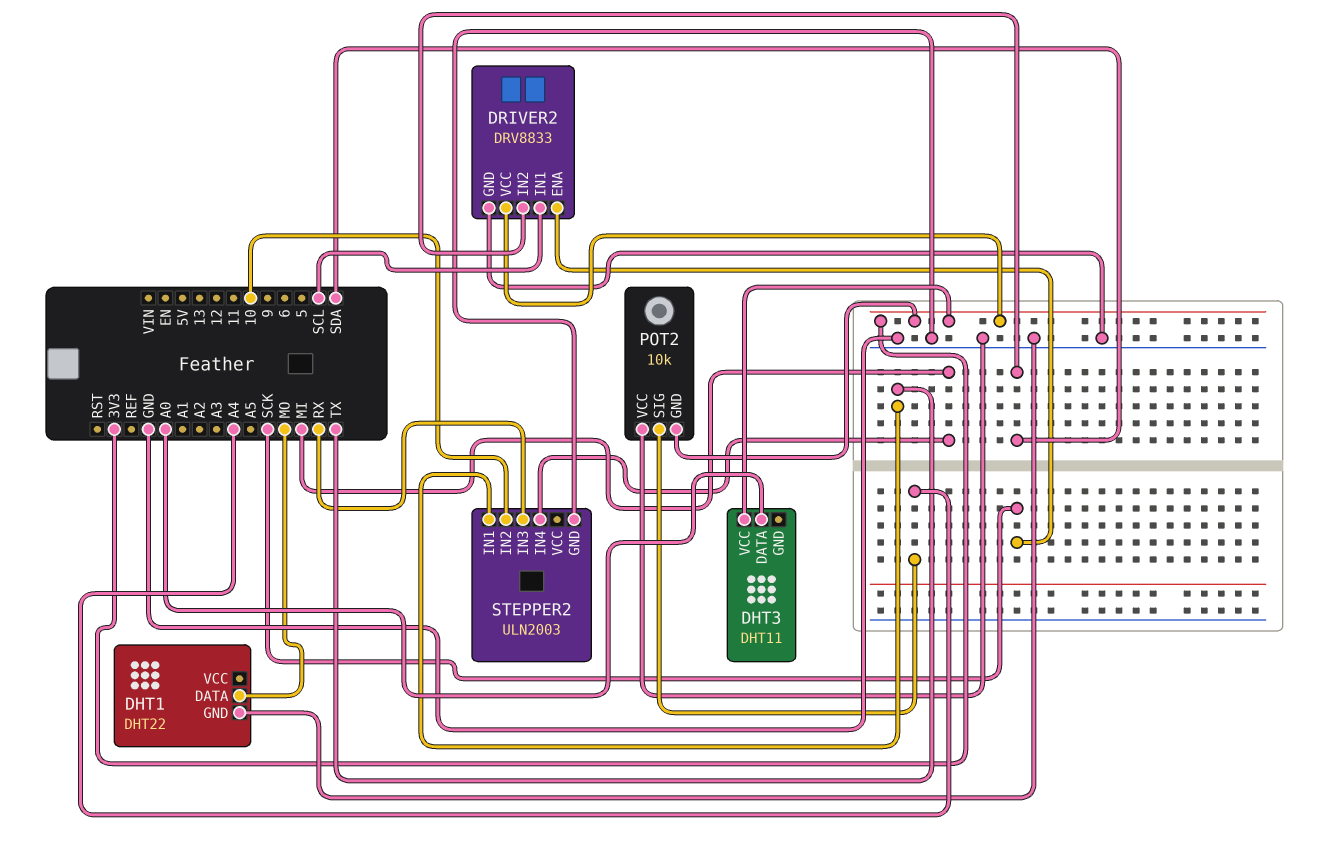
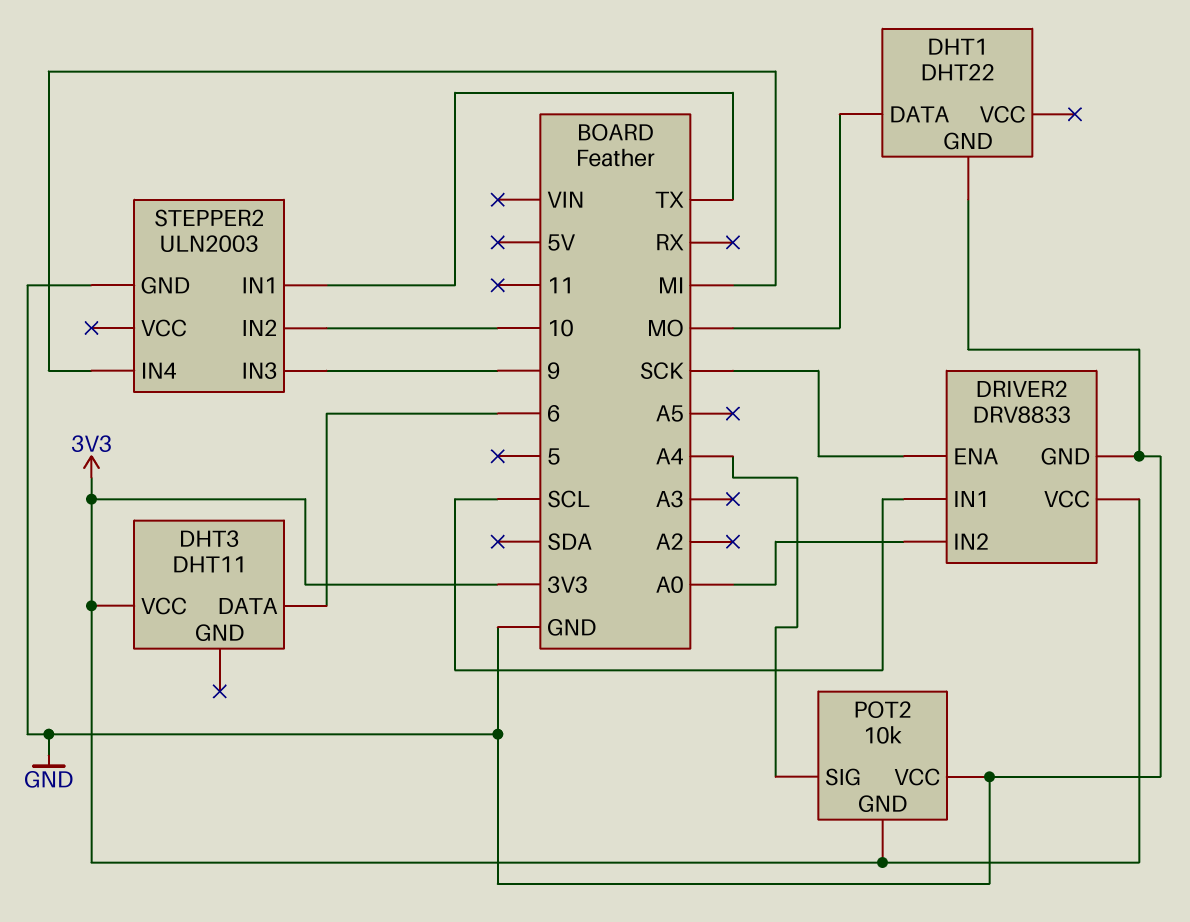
DHT3 pin DATA: A0 -> 6
DRIVER2 pin IN2: SDA -> A0
STEPPER2 pin IN3: RX -> 9

